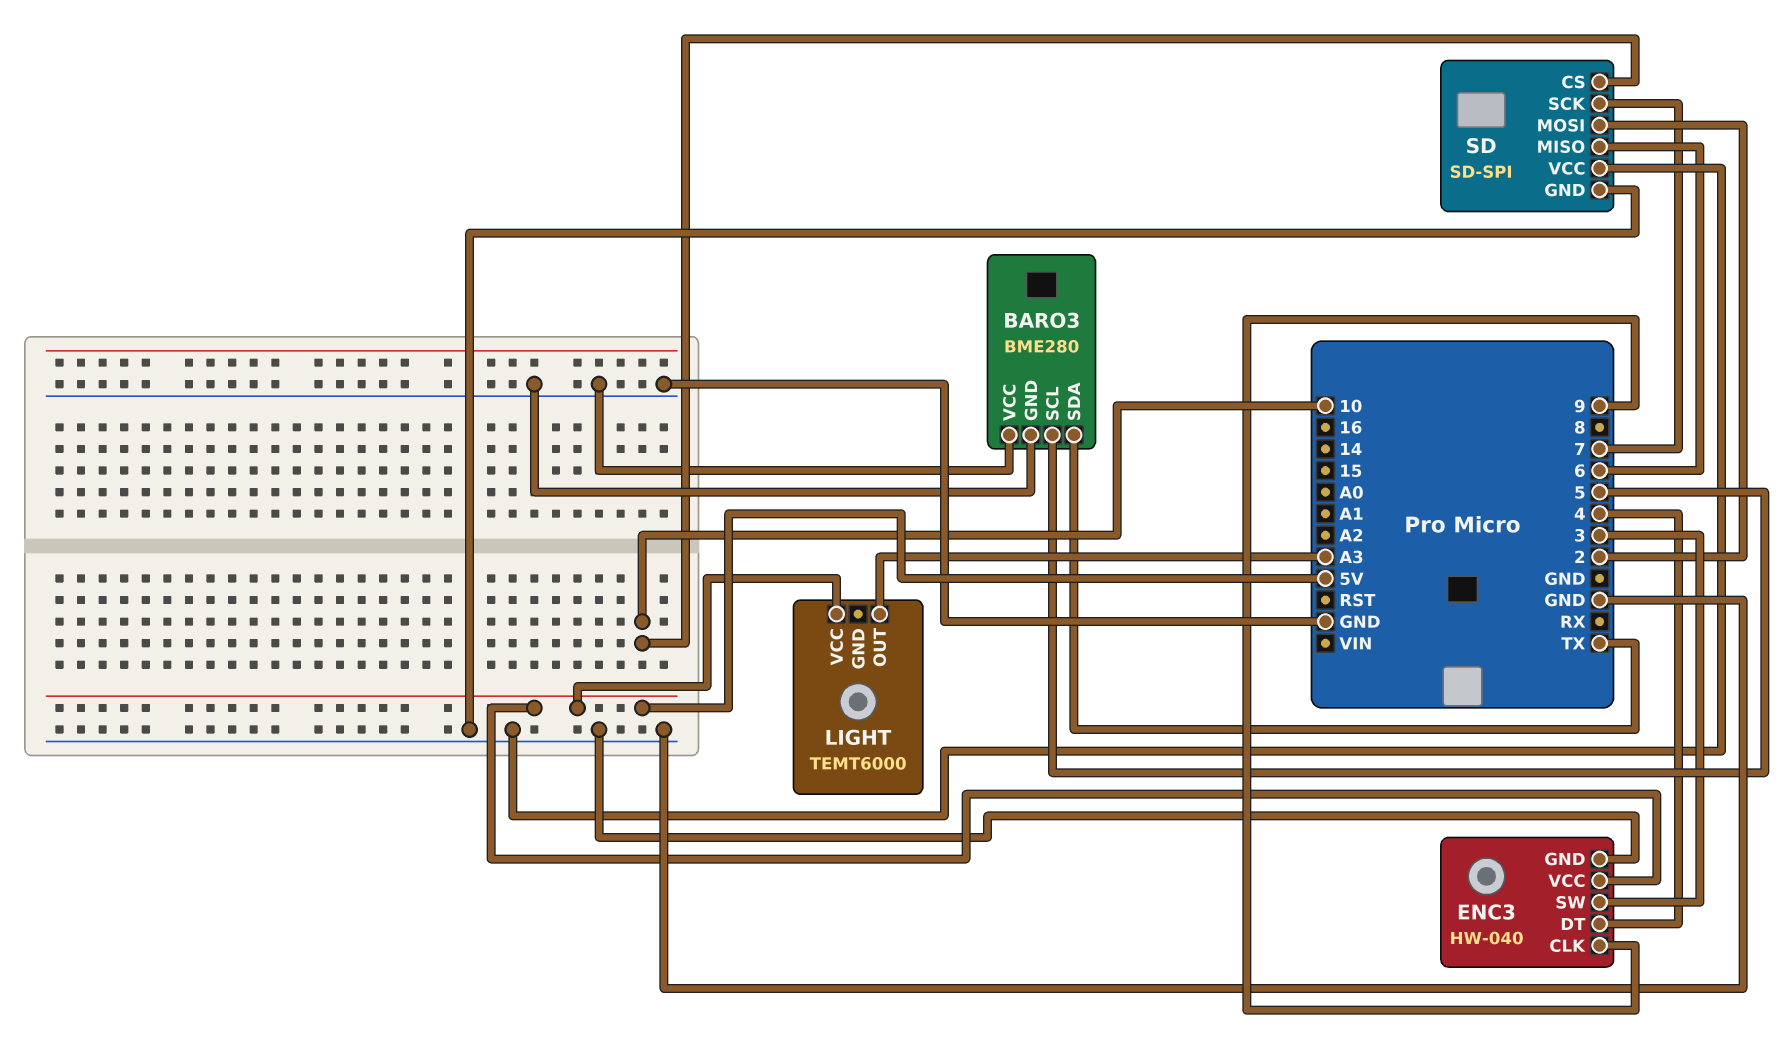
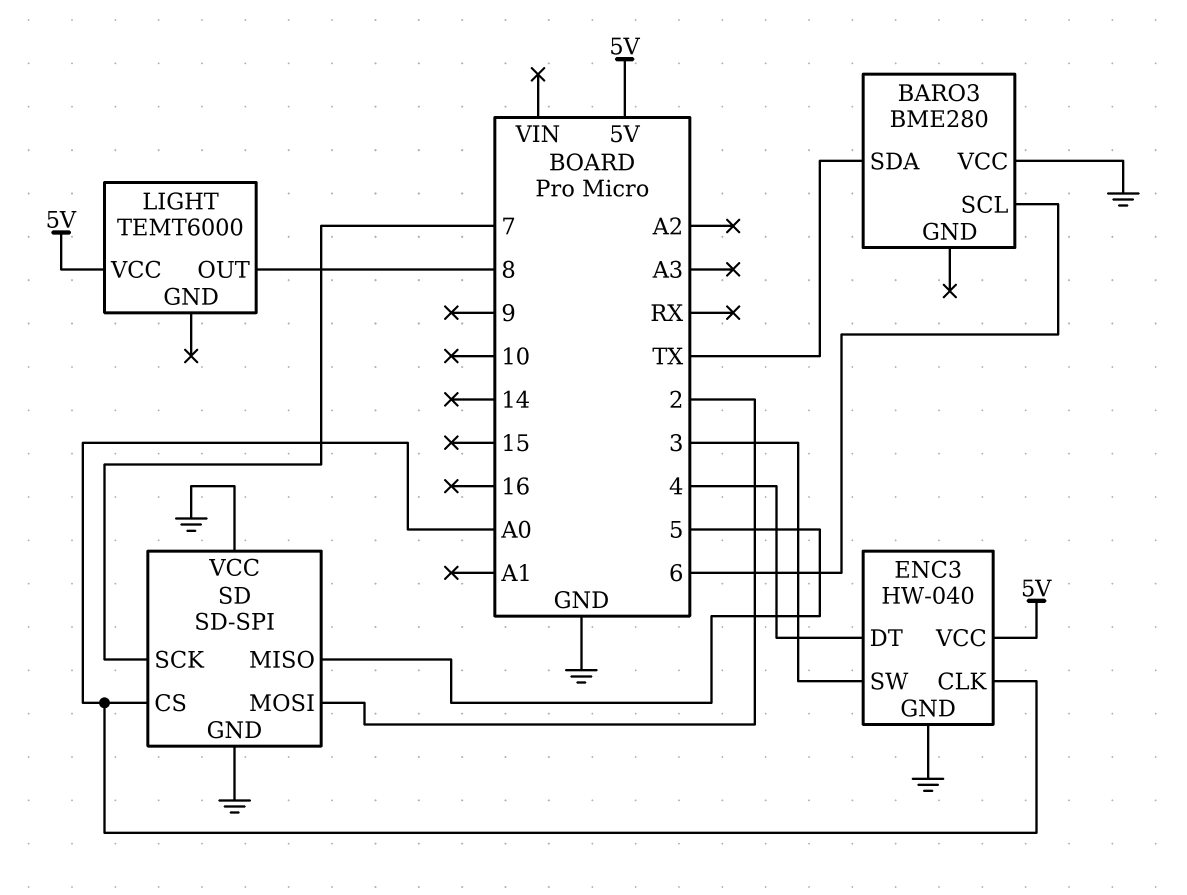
BARO3 pin GND: GND -> none
BARO3 pin SCL: 5 -> 6
ENC3 pin CLK: 9 -> A0
LIGHT pin OUT: A3 -> 8
SD pin CS: 10 -> A0
SD pin MISO: 6 -> 5

